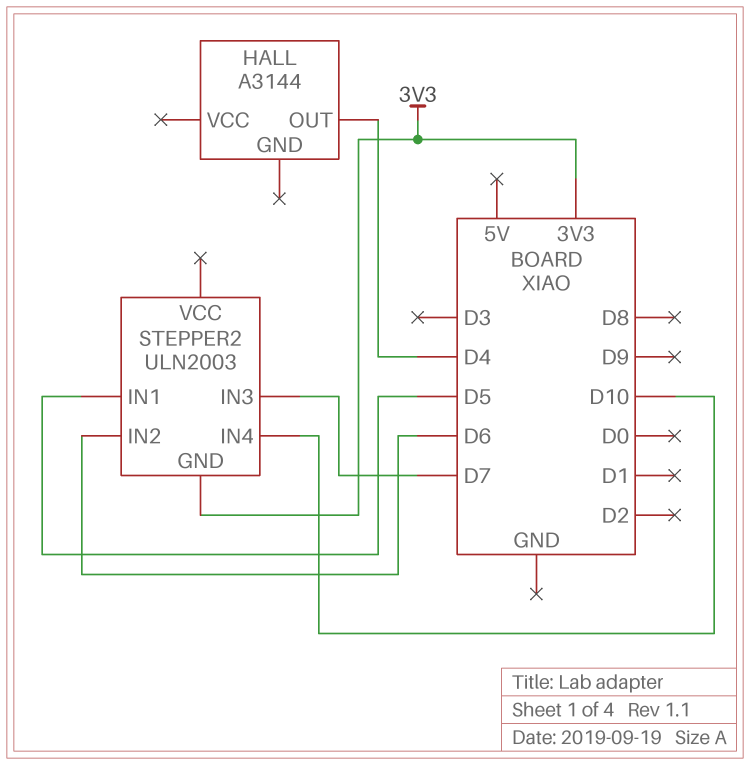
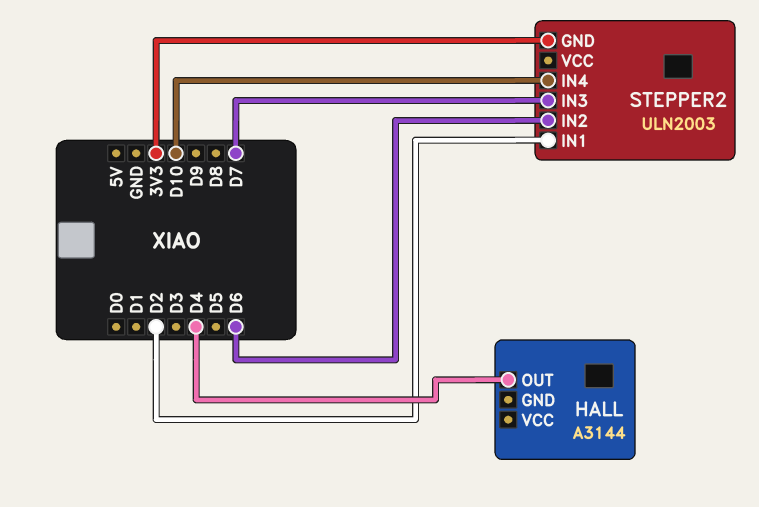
STEPPER2 pin IN1: D5 -> D2

